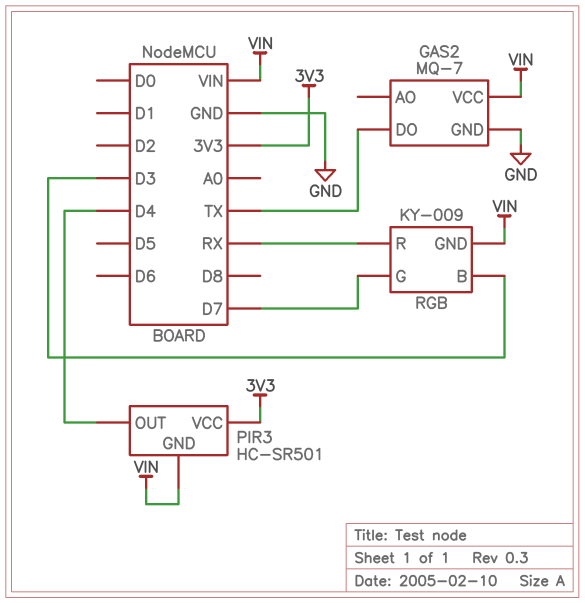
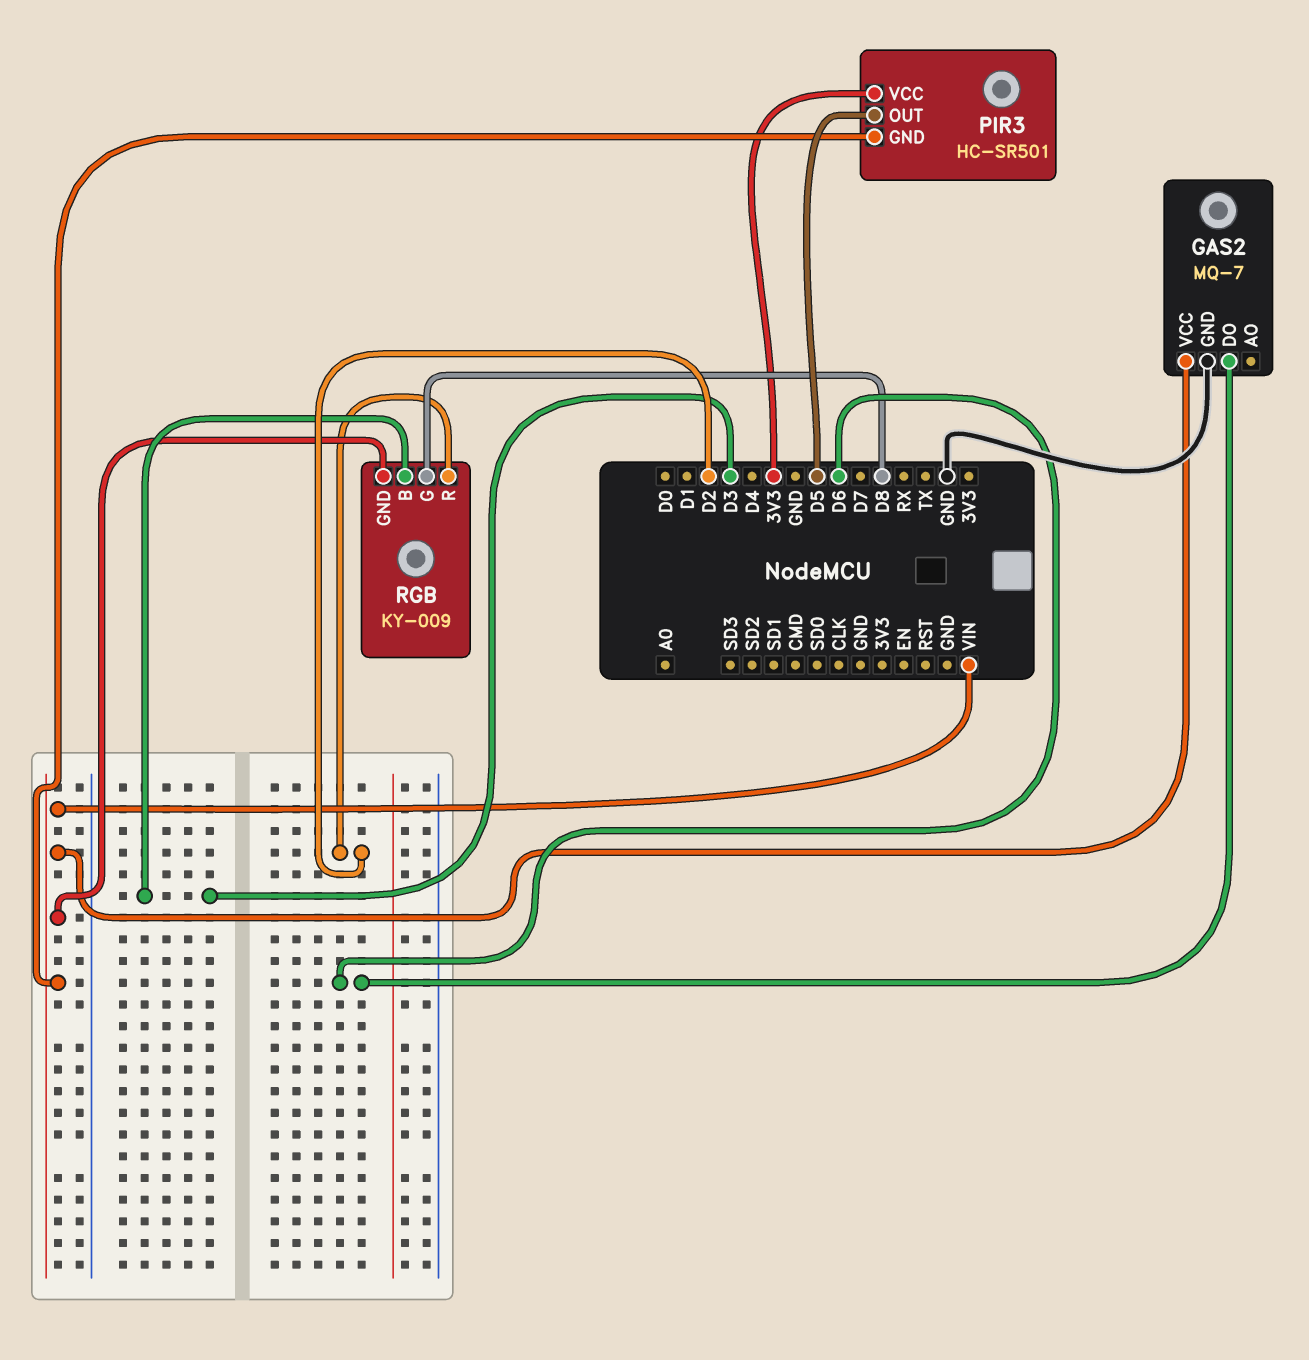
GAS2 pin DO: TX -> D6
PIR3 pin OUT: D4 -> D5
RGB pin G: D7 -> D8
RGB pin R: RX -> D2

